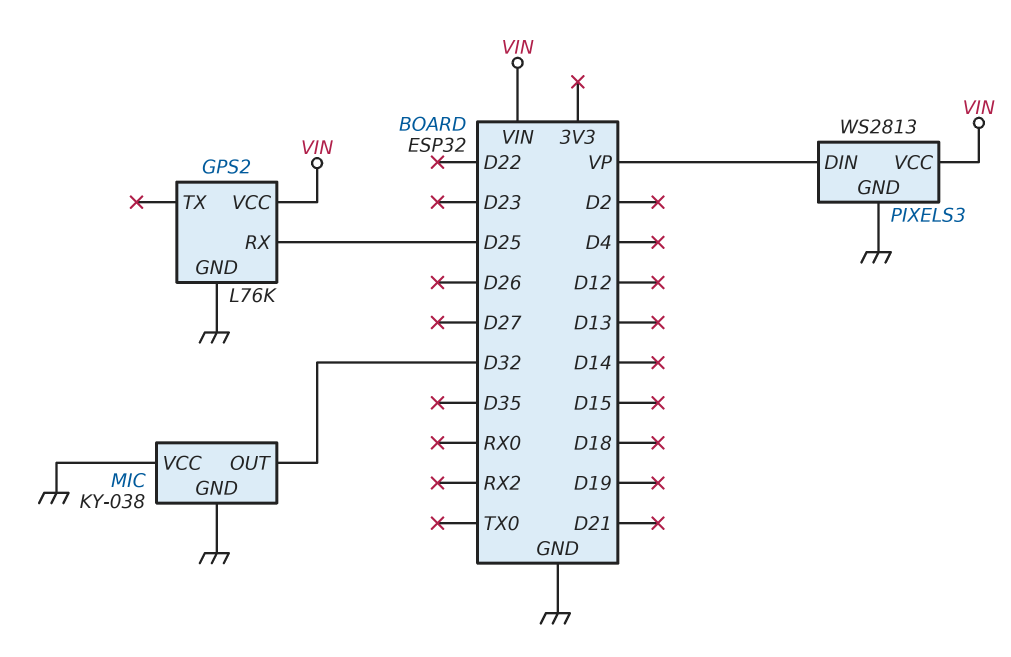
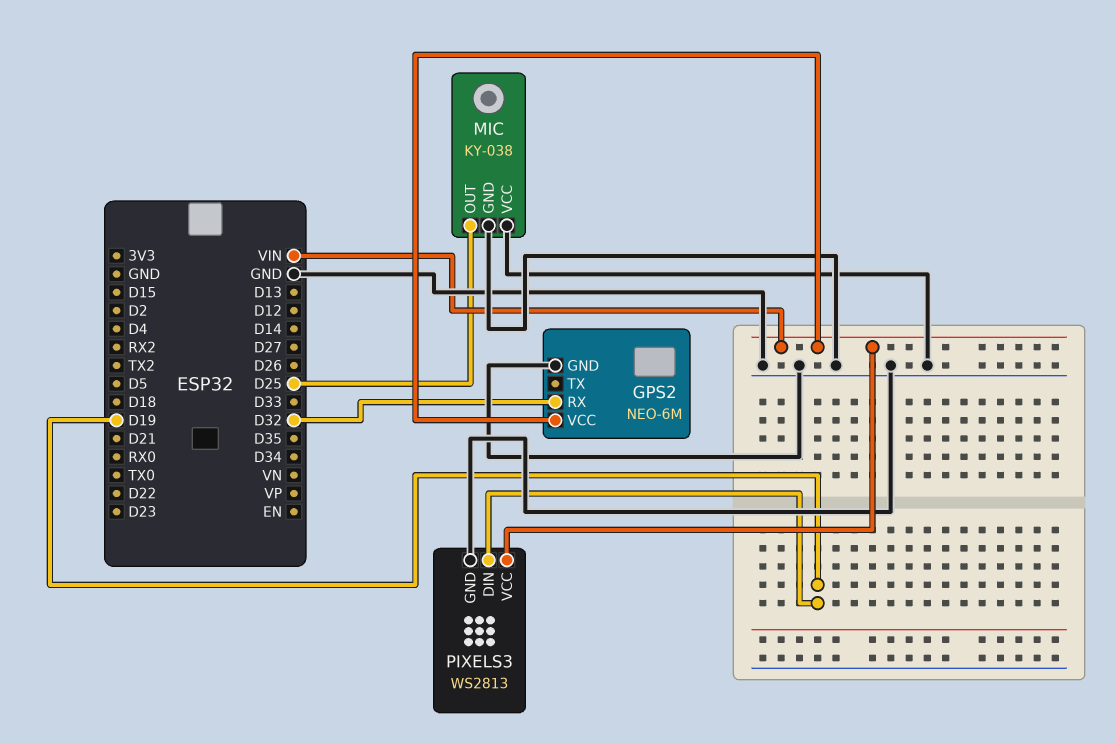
GPS2: L76K -> NEO-6M
GPS2 pin RX: D25 -> D32
MIC pin OUT: D32 -> D25
PIXELS3 pin DIN: VP -> D19

